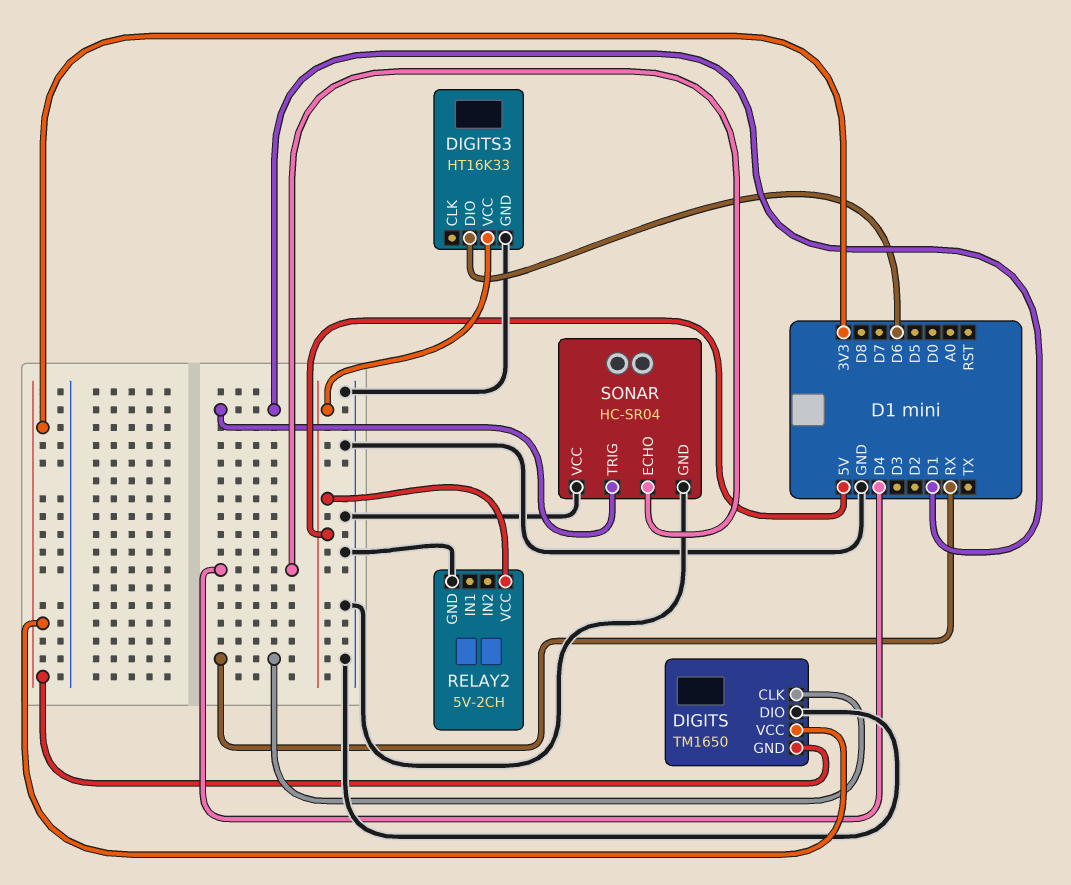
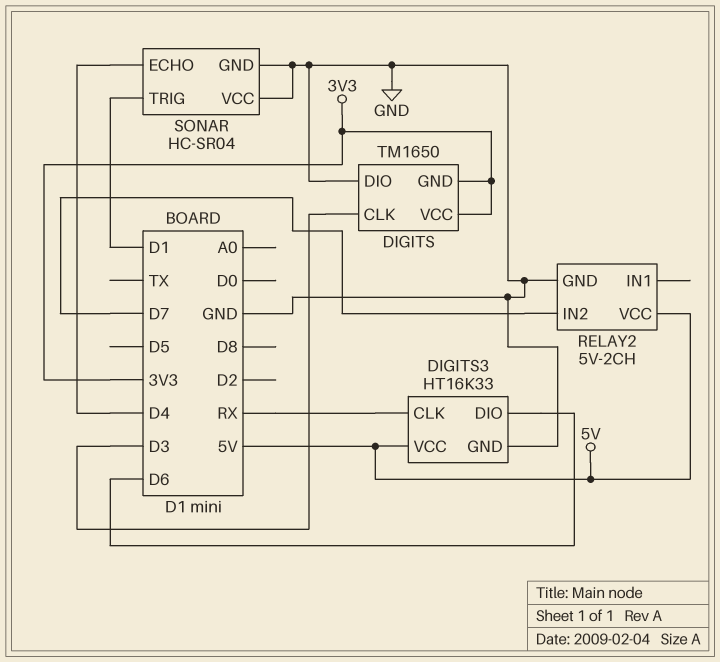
DIGITS pin CLK: RX -> D3
DIGITS3 pin CLK: none -> RX
RELAY2 pin IN2: none -> D7

